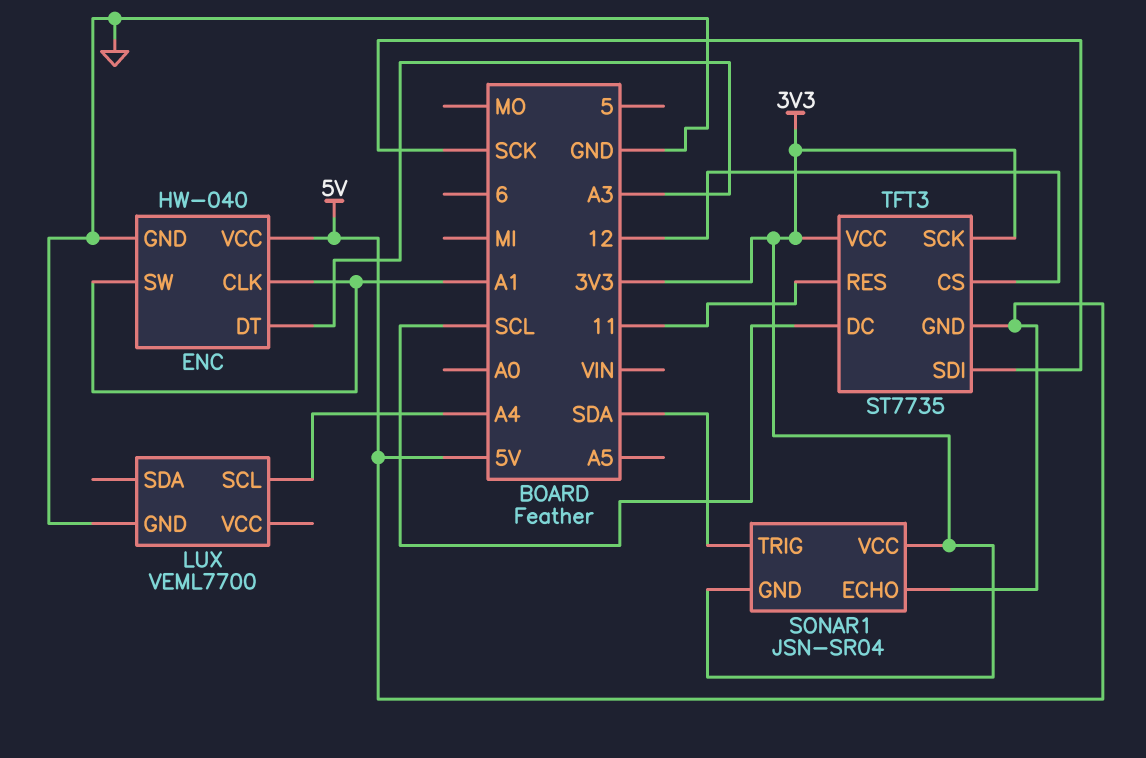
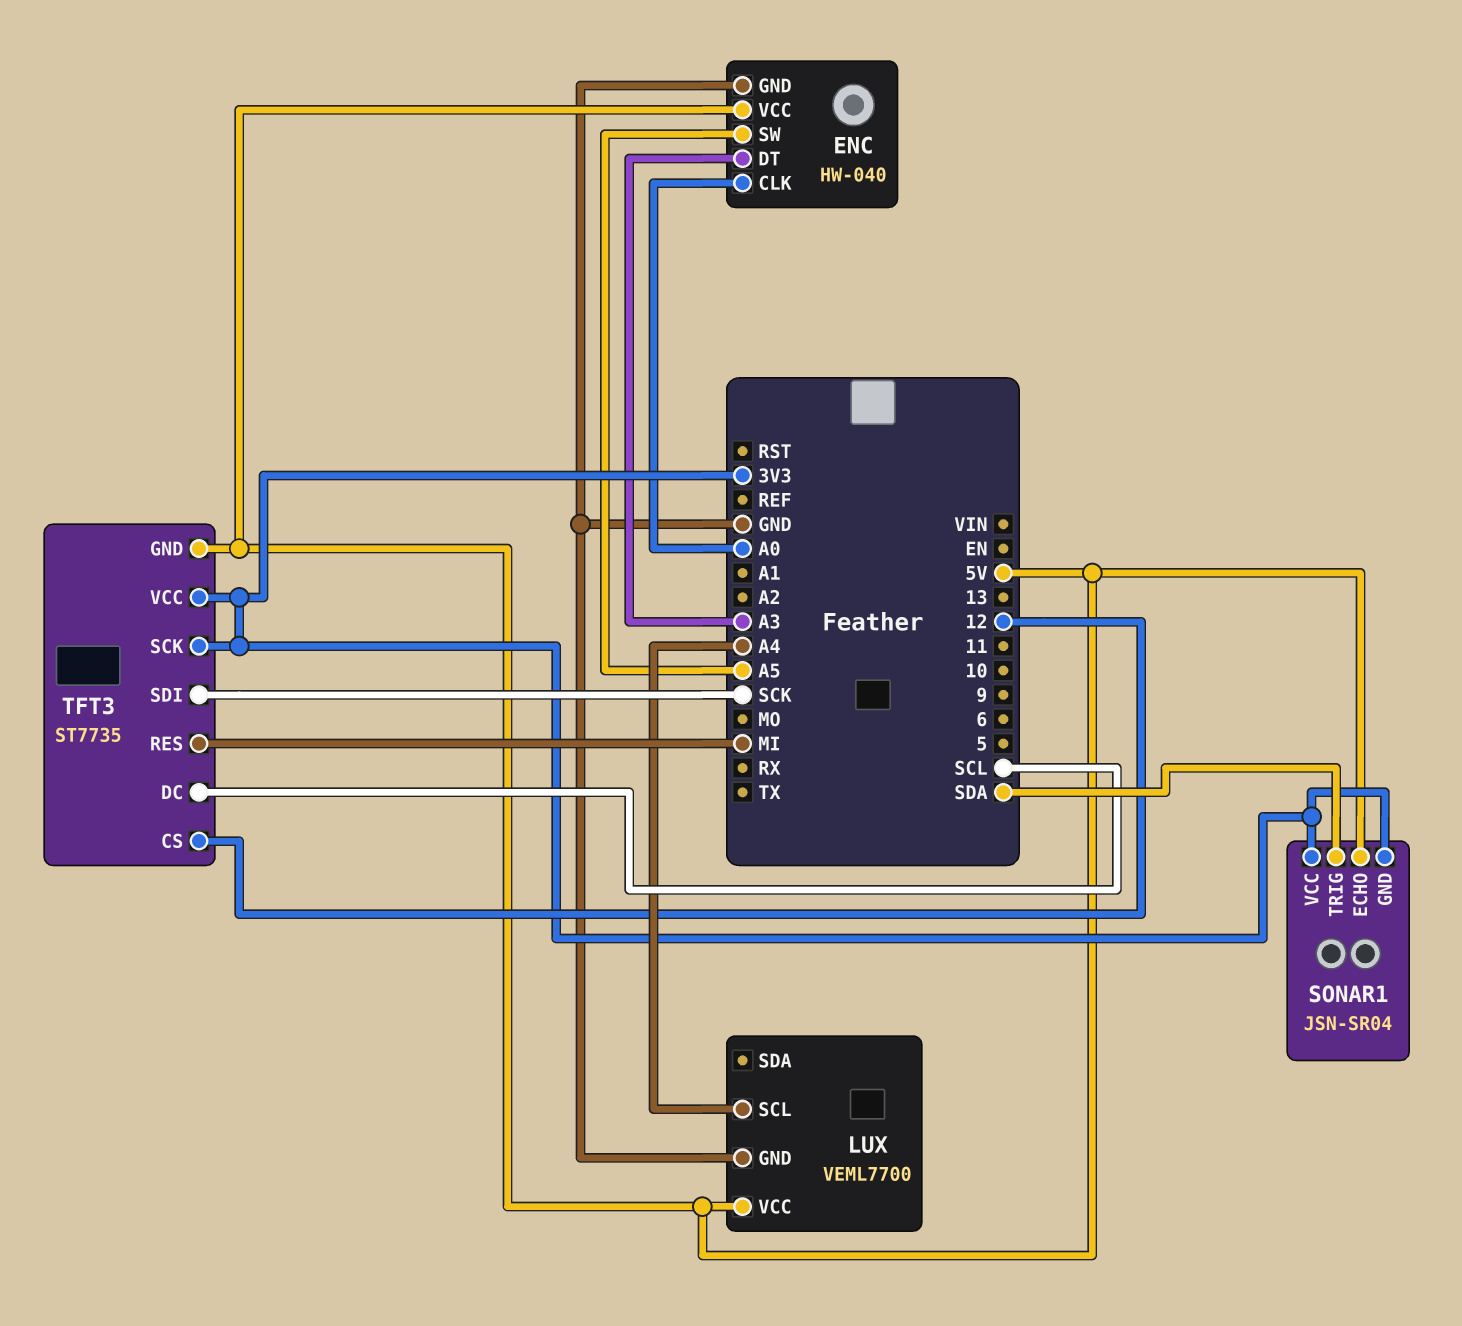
ENC pin CLK: A1 -> A0
ENC pin SW: A1 -> A5
LUX pin VCC: none -> 5V
TFT3 pin RES: 11 -> MI

